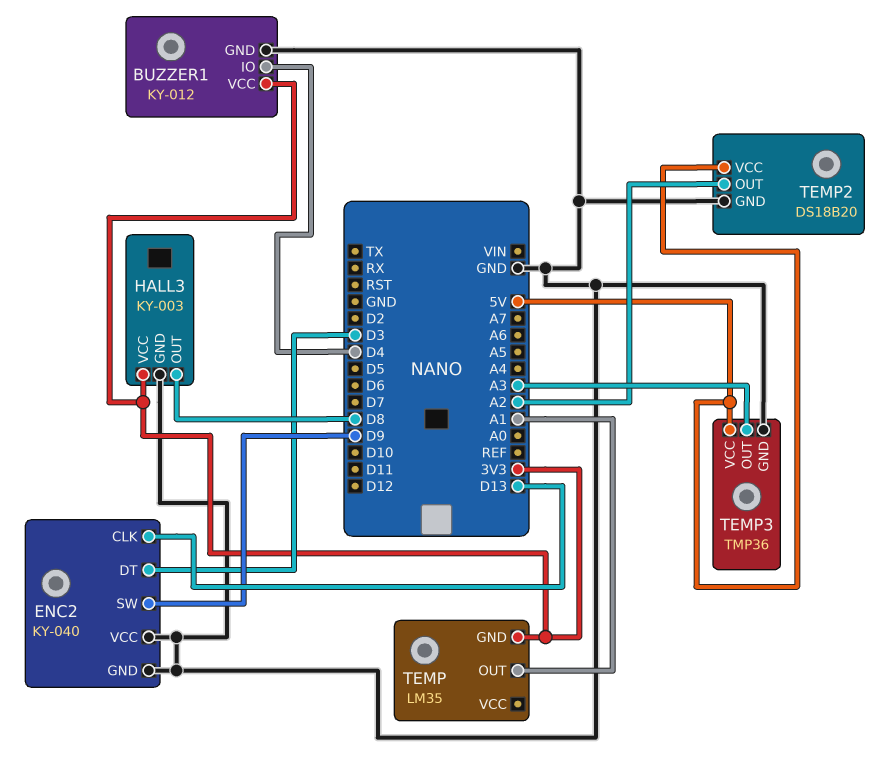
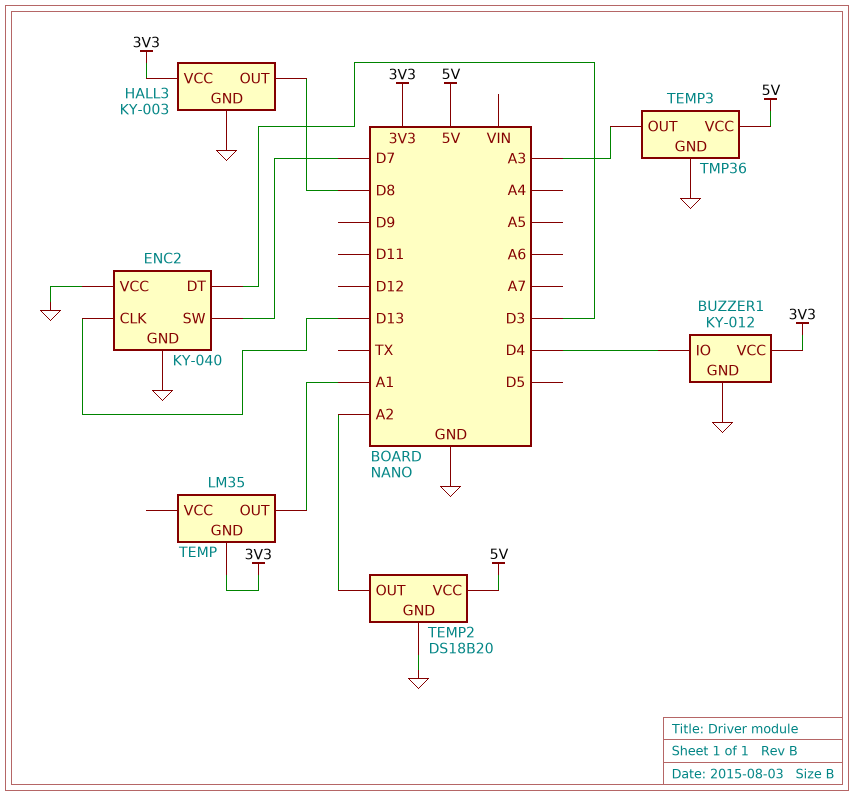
ENC2 pin SW: D9 -> D7

